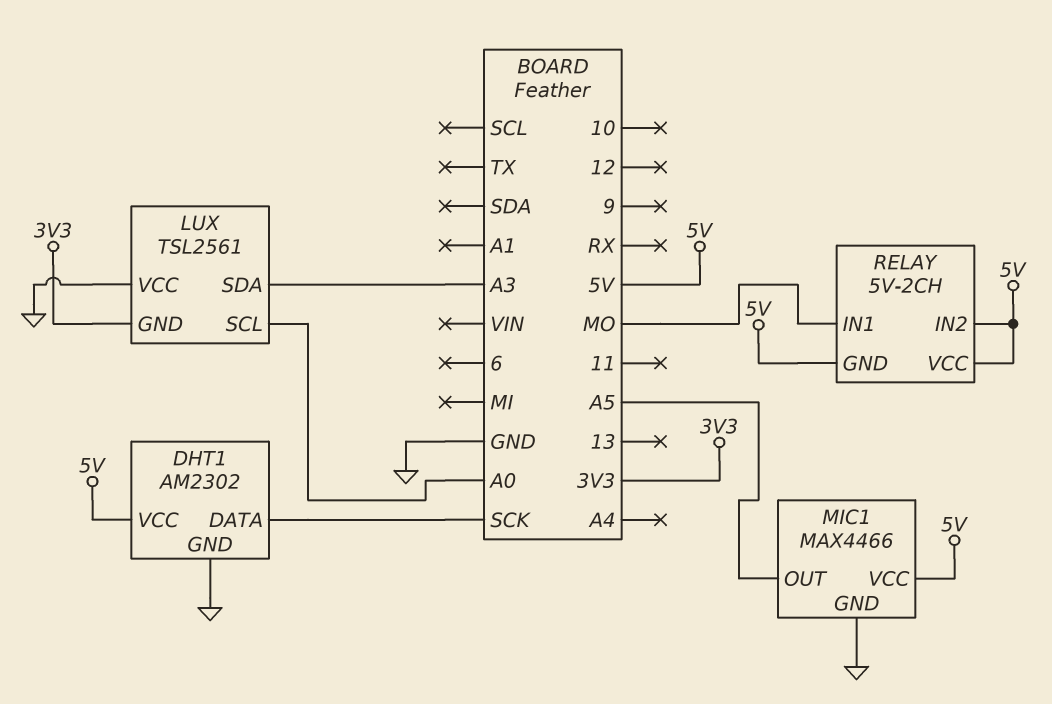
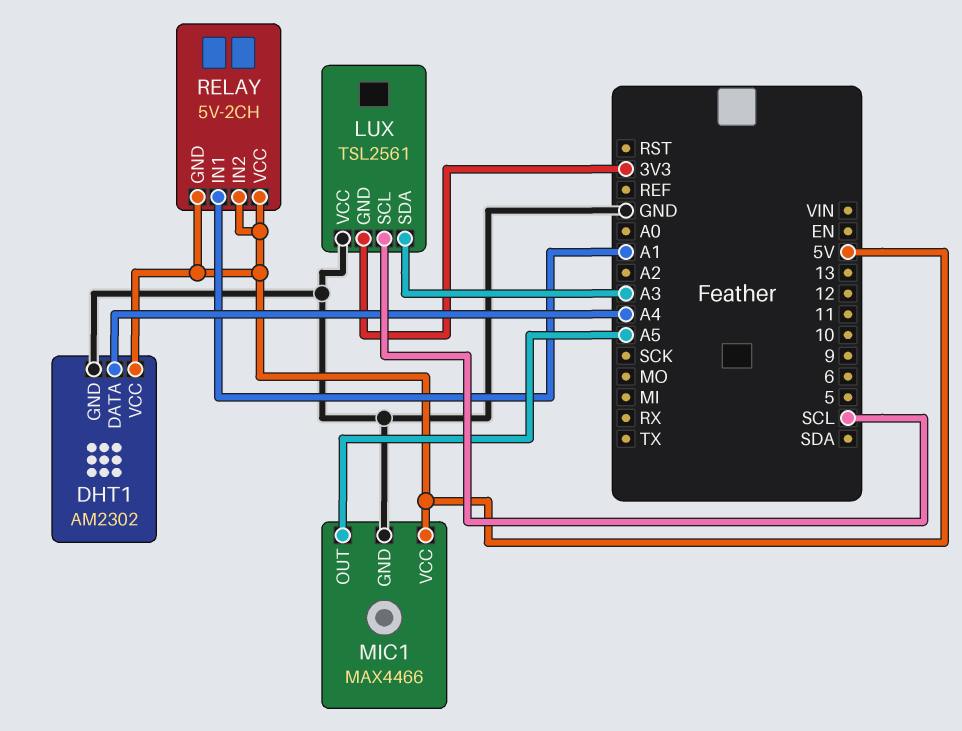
DHT1 pin DATA: SCK -> A4
LUX pin SCL: A0 -> SCL
RELAY pin IN1: MO -> A1

